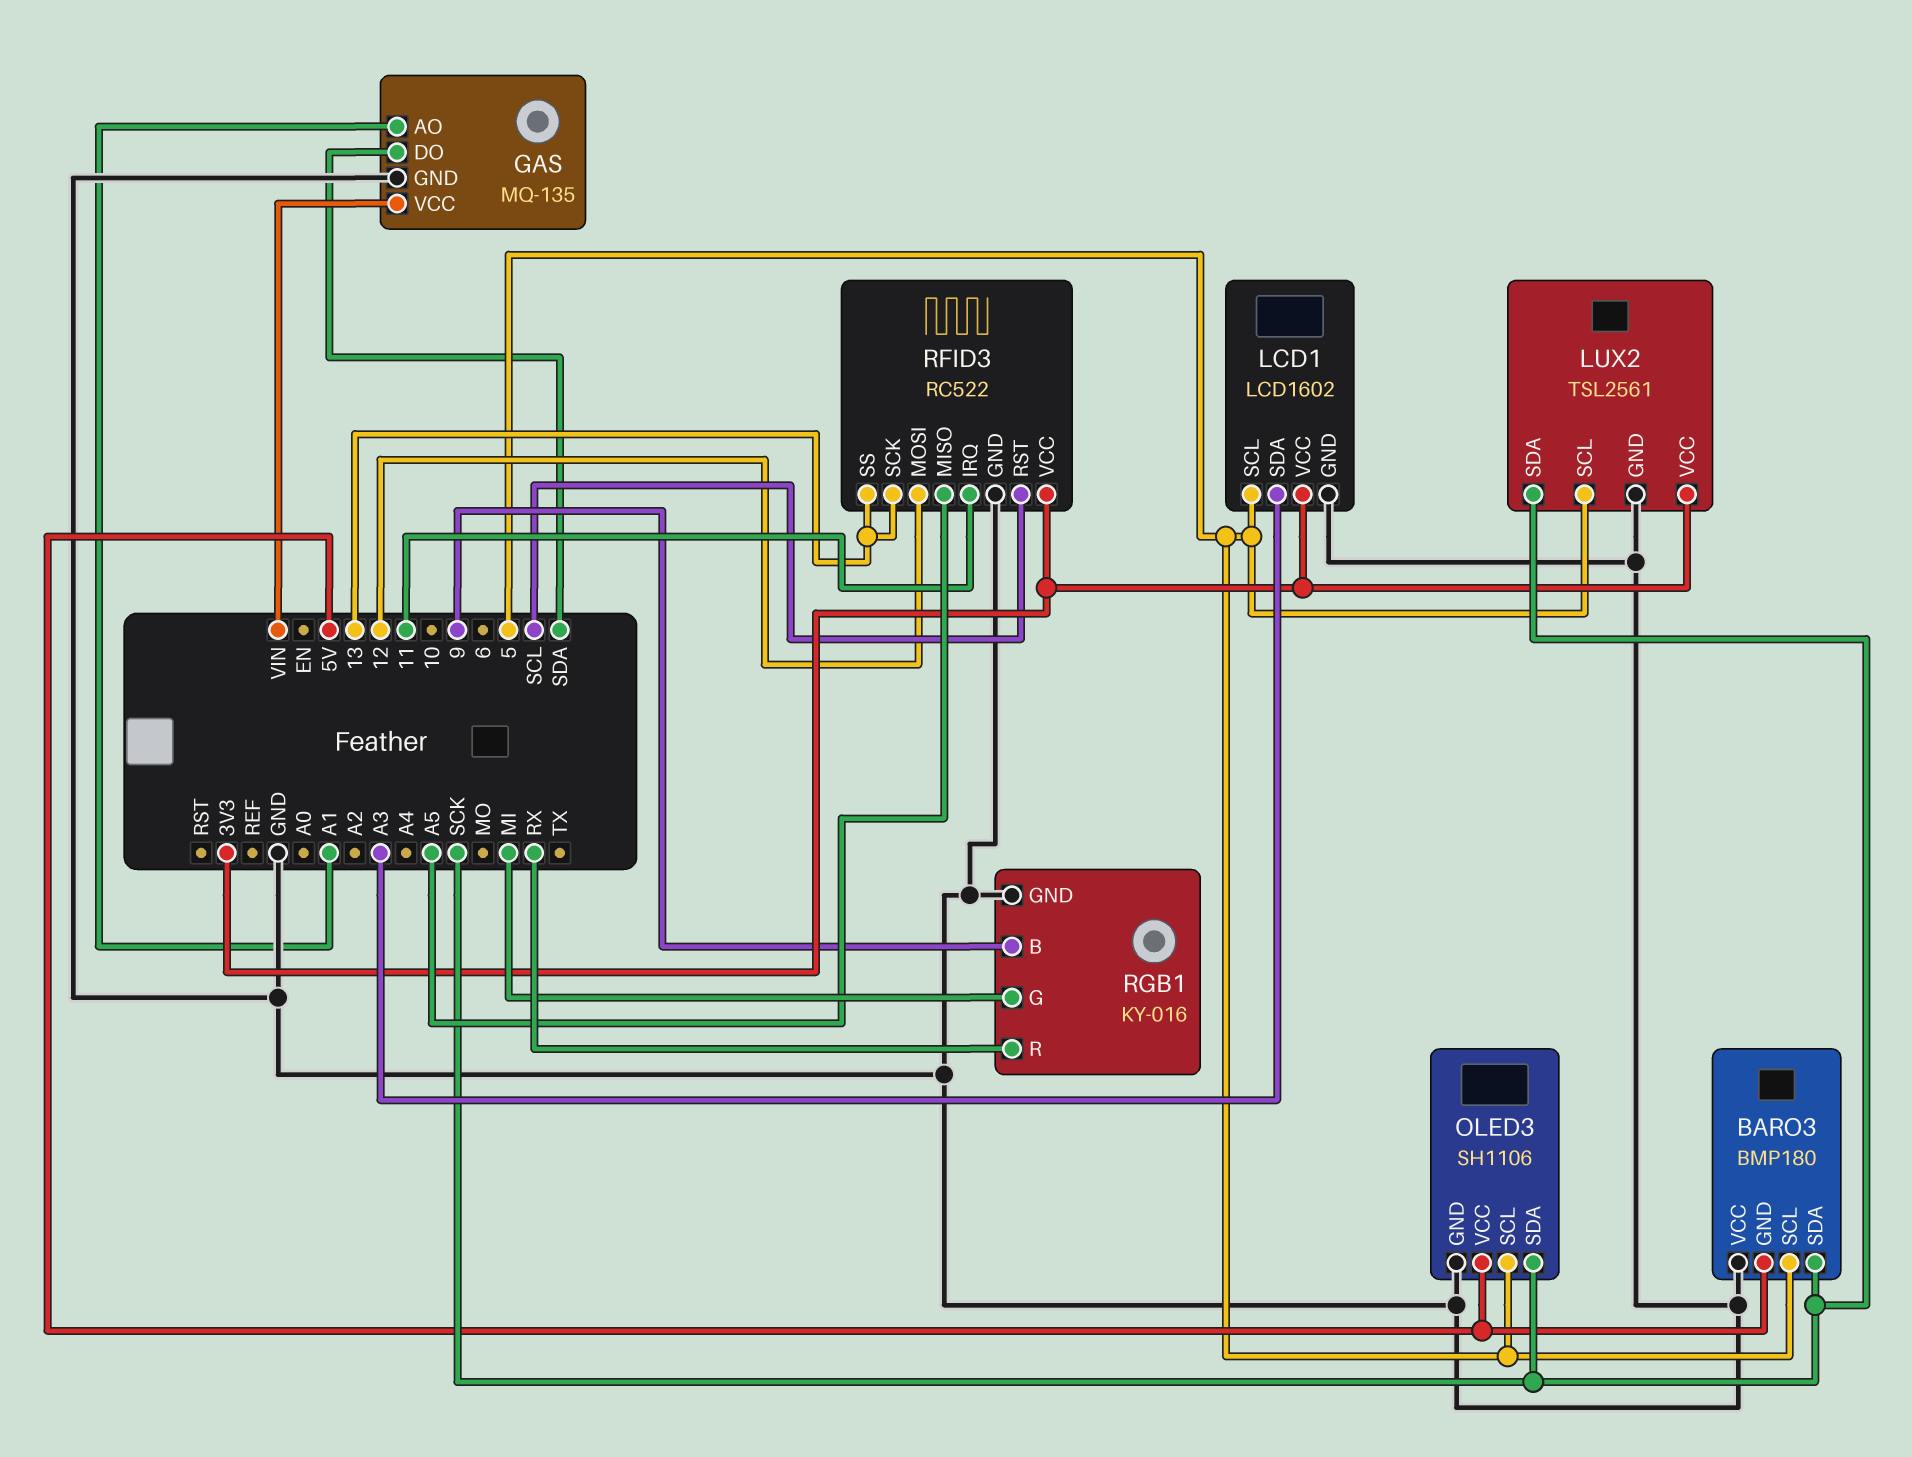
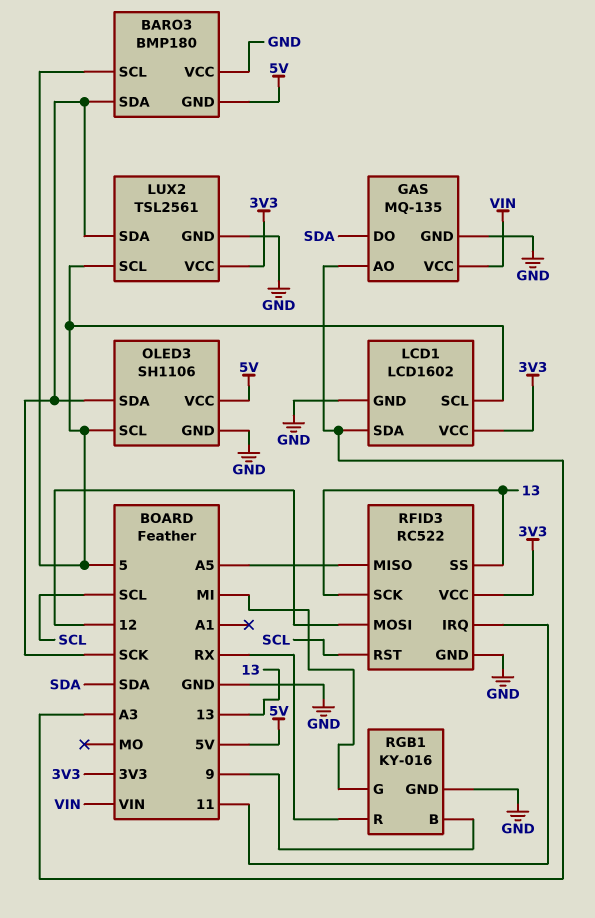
GAS pin AO: A1 -> A3

